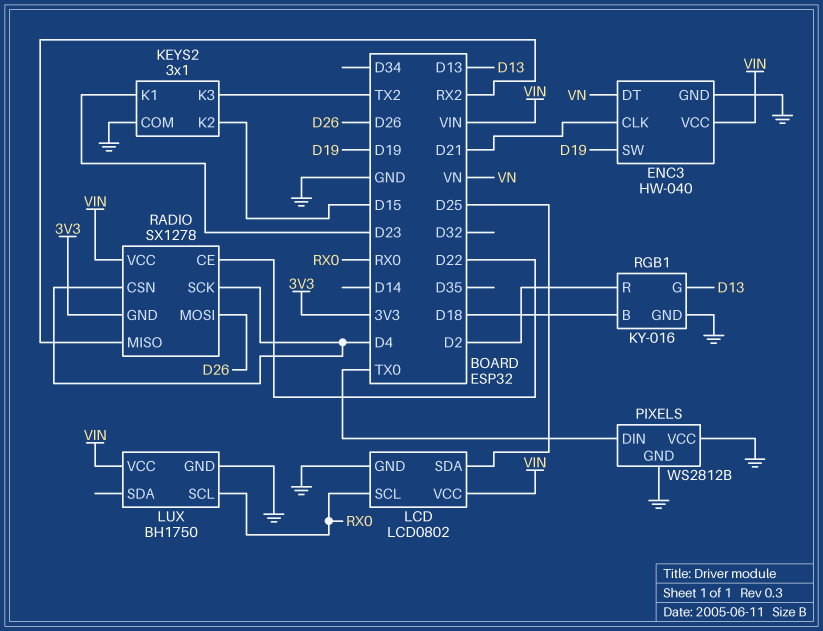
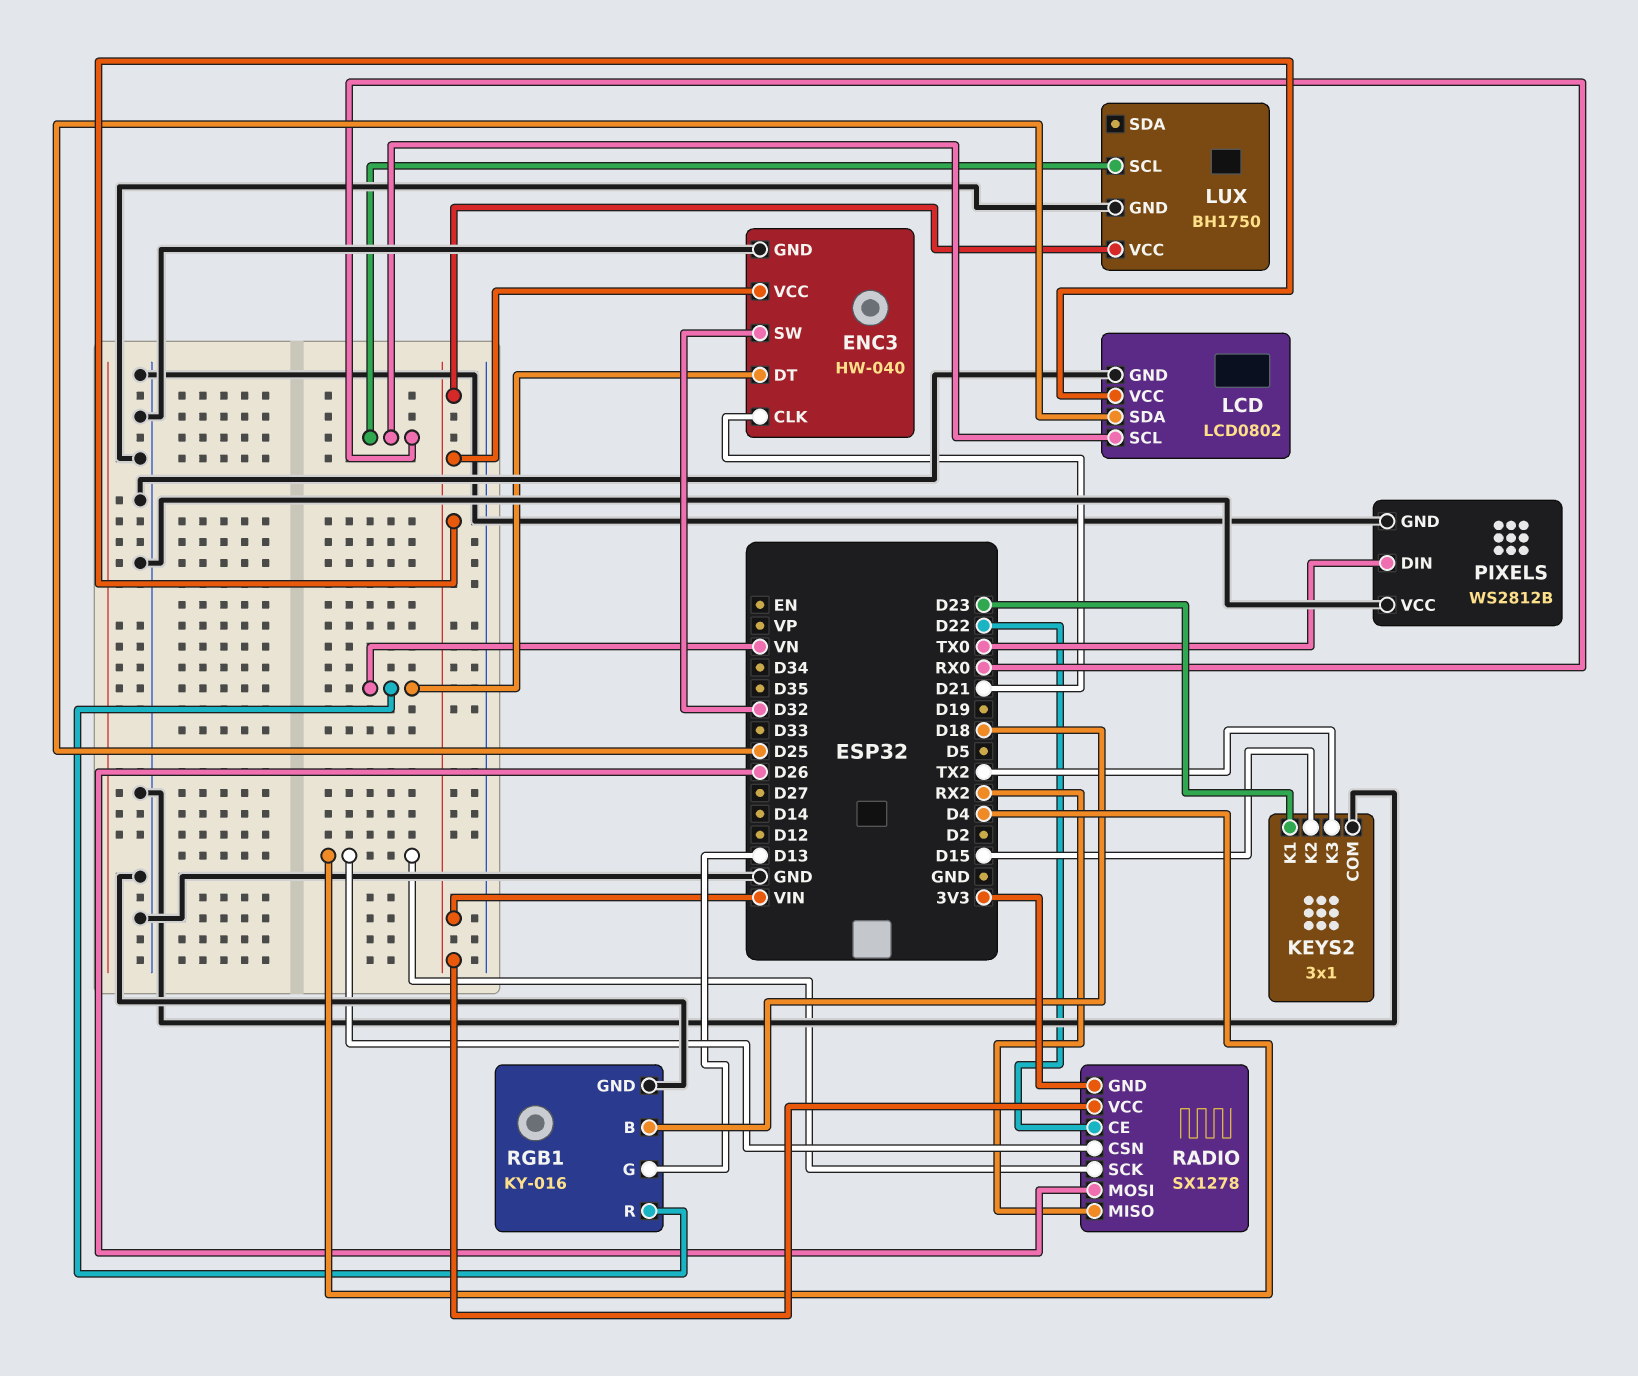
ENC3 pin SW: D19 -> D32
RGB1 pin R: D2 -> VN

